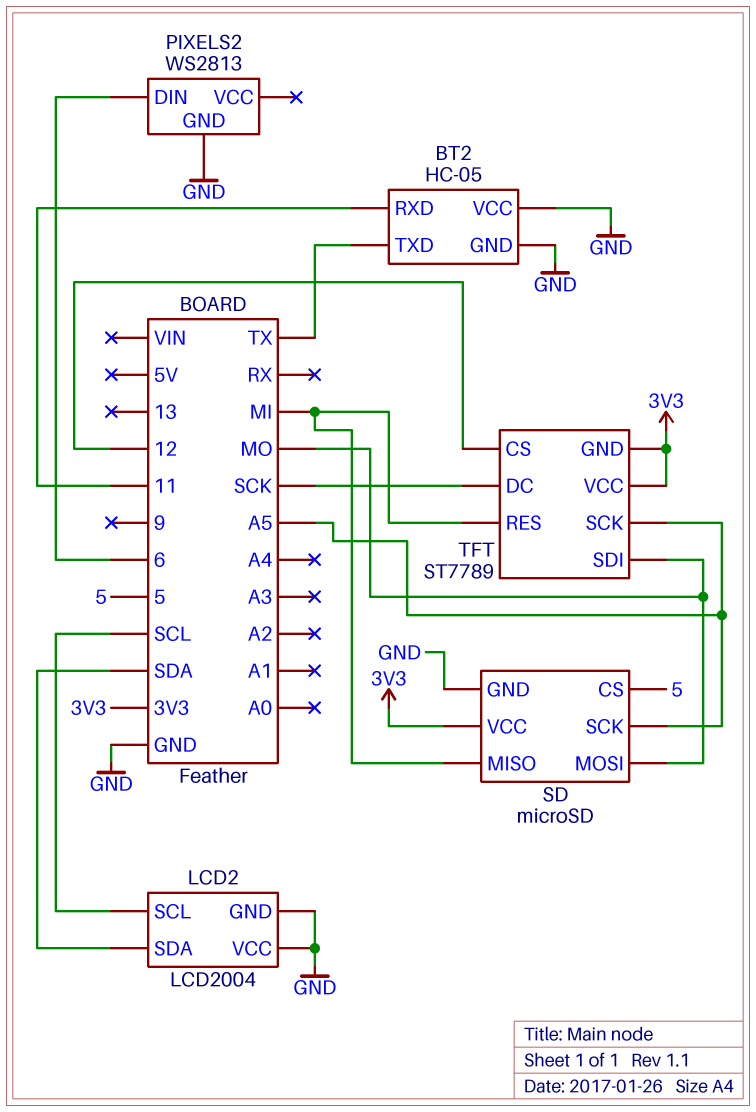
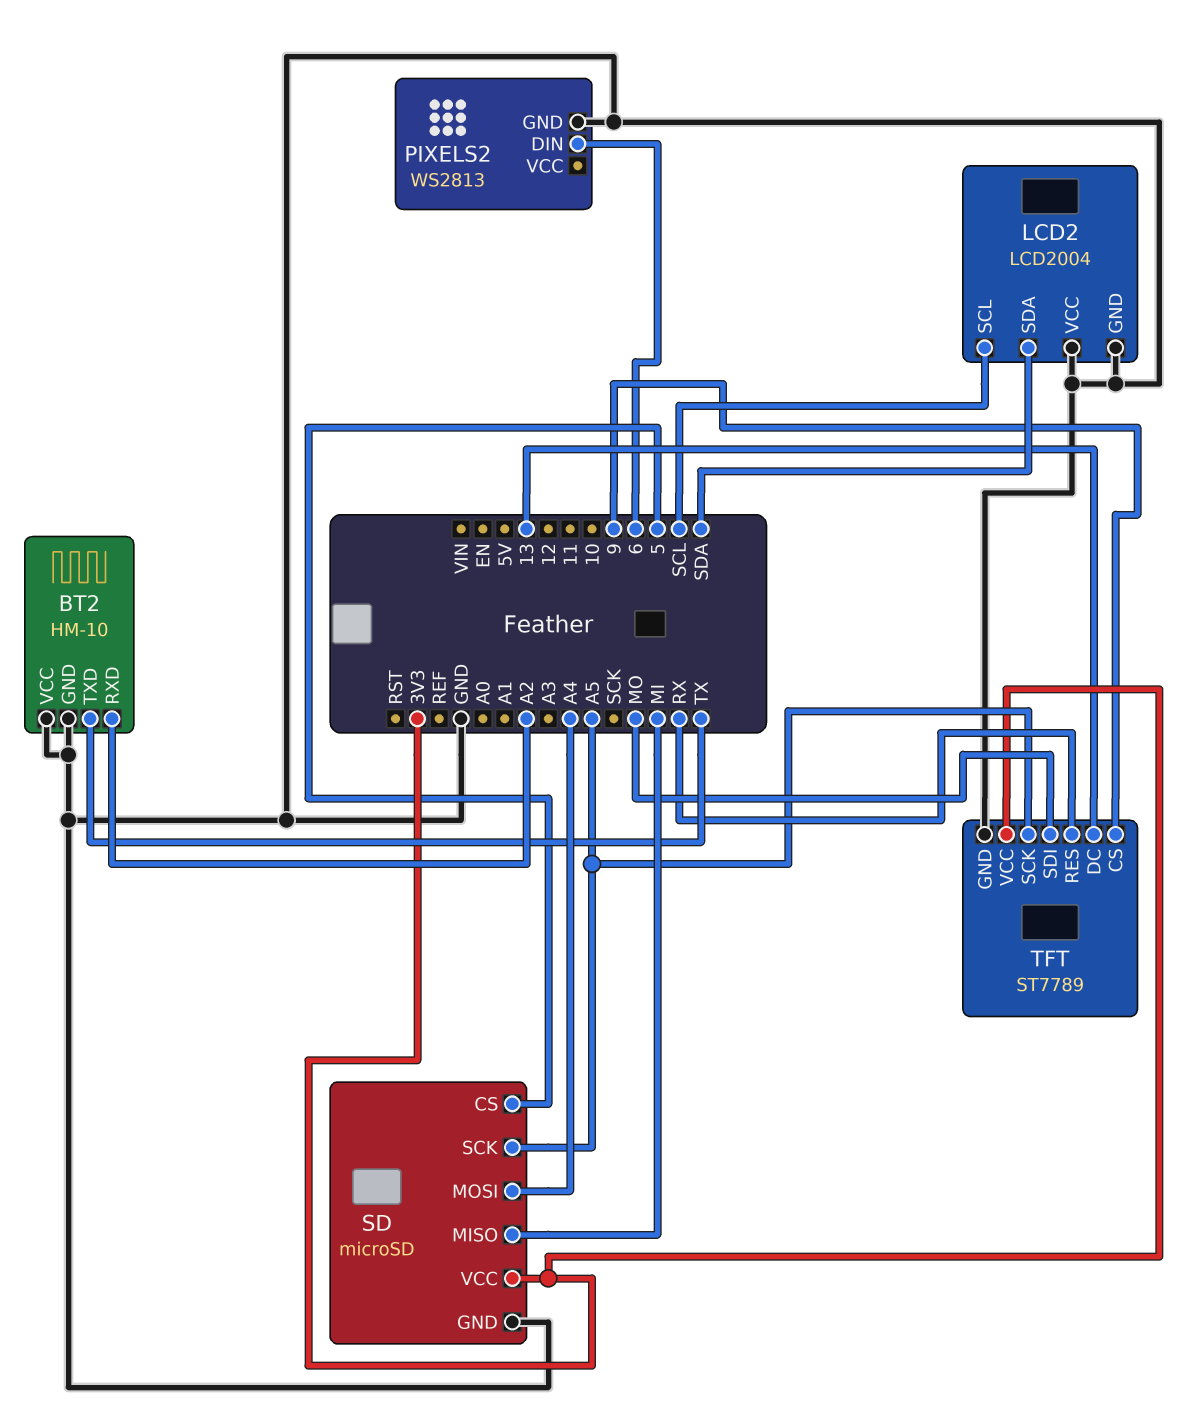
BT2: HC-05 -> HM-10
BT2 pin RXD: 11 -> A2
SD pin MOSI: MO -> A4
TFT pin CS: 12 -> 9
TFT pin DC: SCK -> 13
TFT pin GND: 3V3 -> GND
TFT pin RES: MI -> RX

